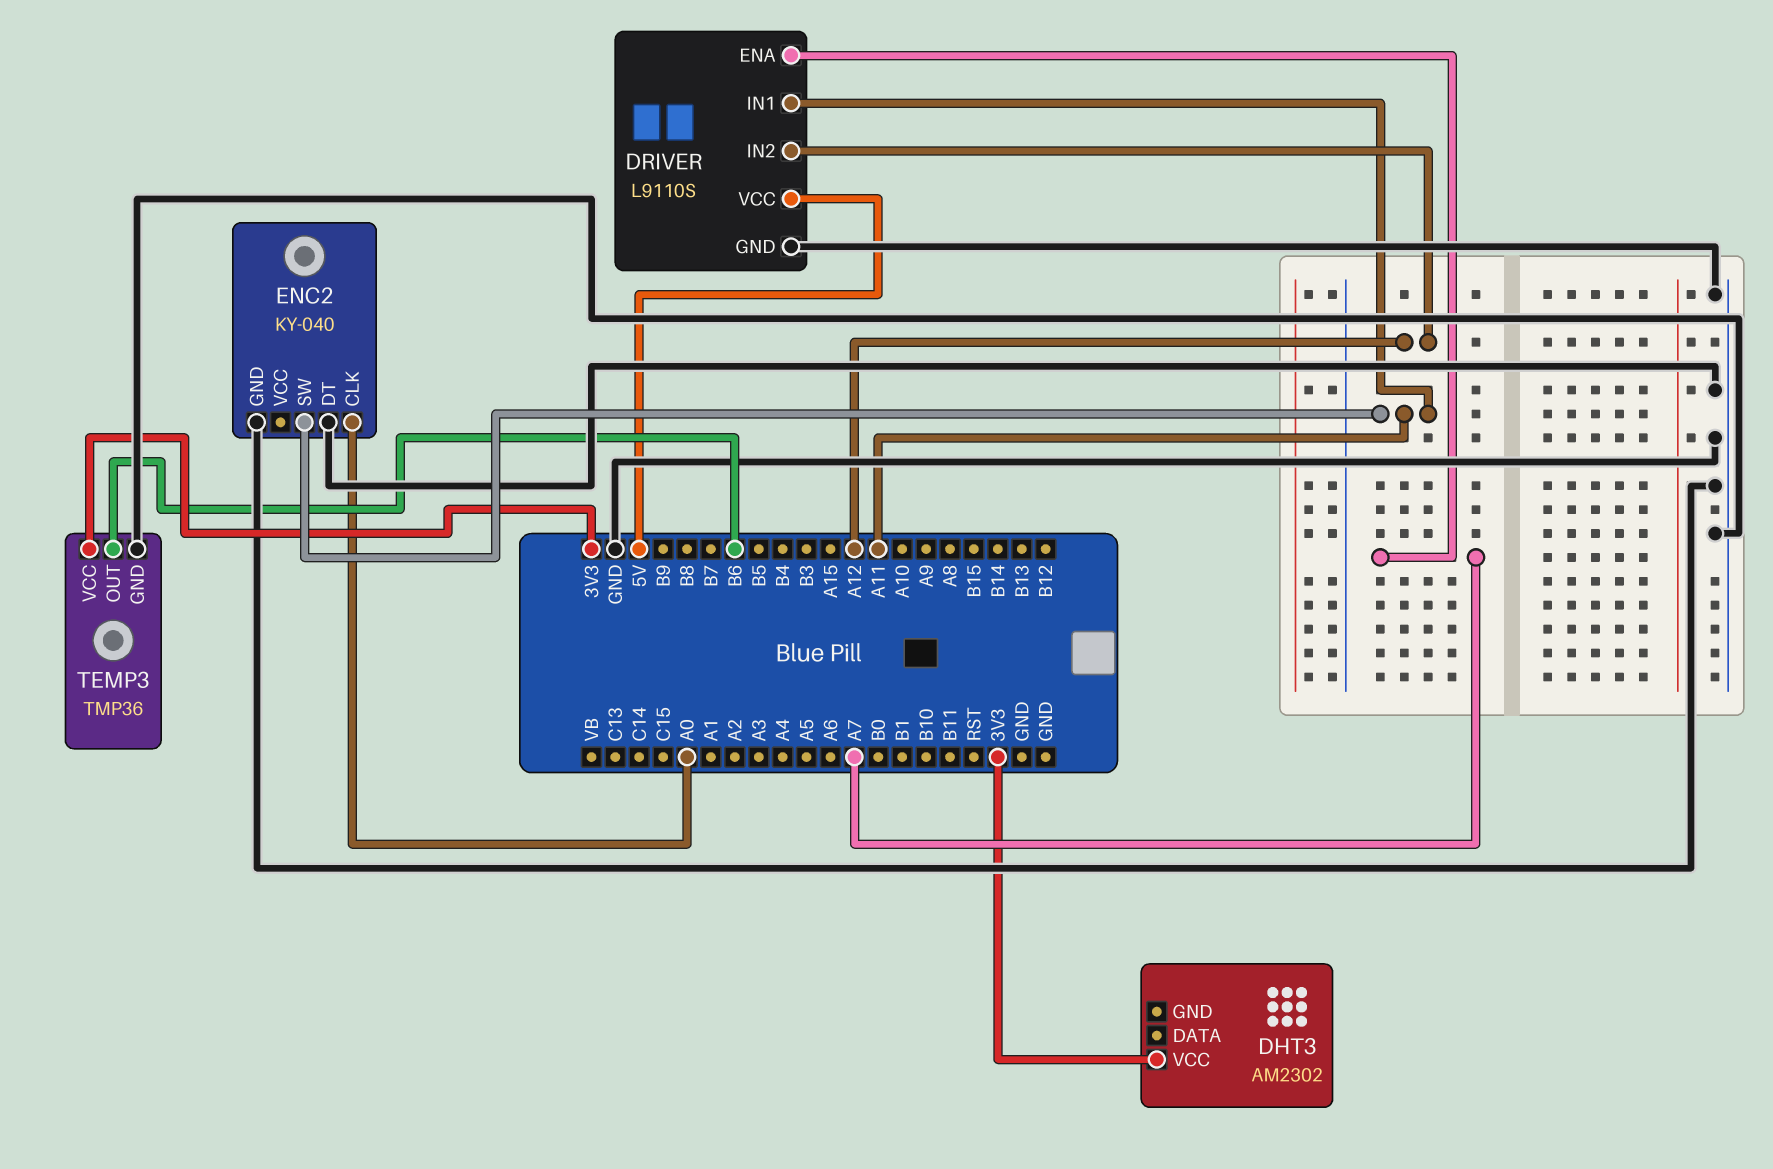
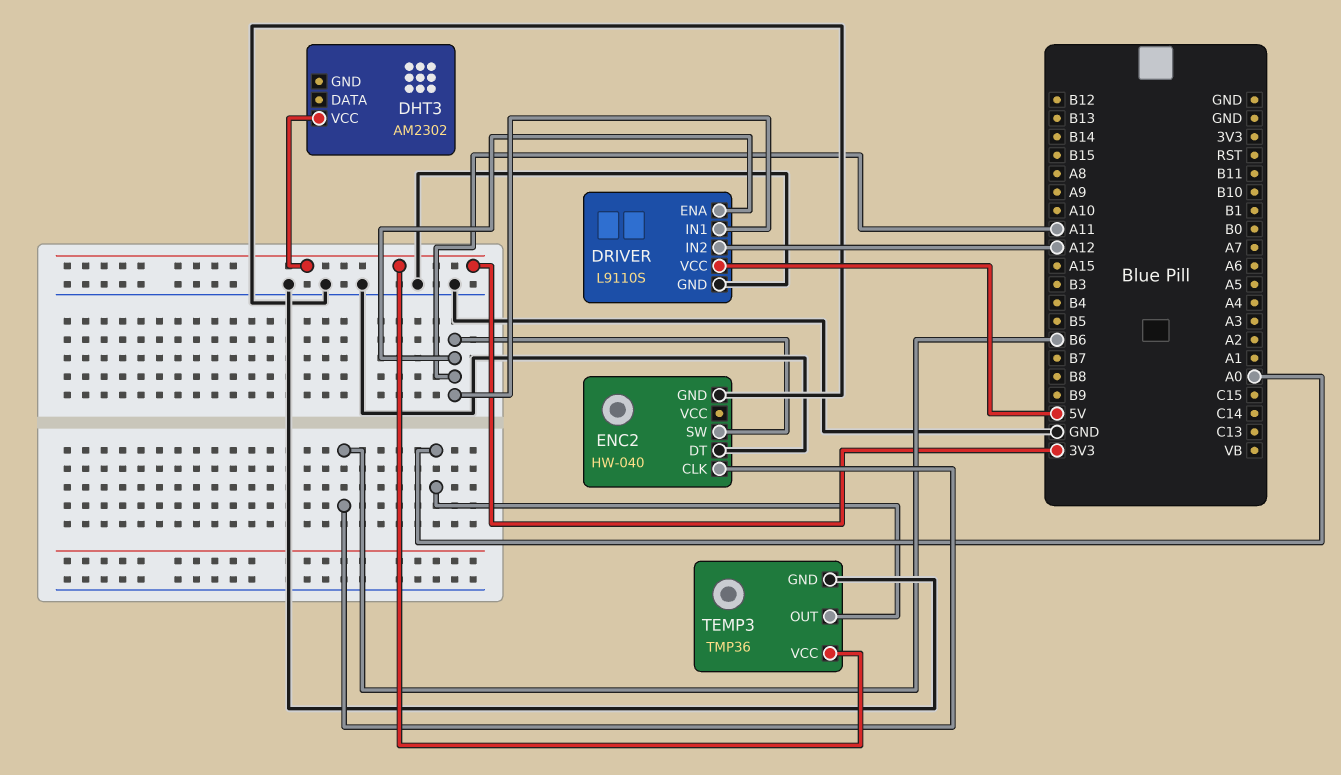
DRIVER pin ENA: A7 -> A11
ENC2: KY-040 -> HW-040
ENC2 pin CLK: A0 -> B6
TEMP3 pin OUT: B6 -> A0

